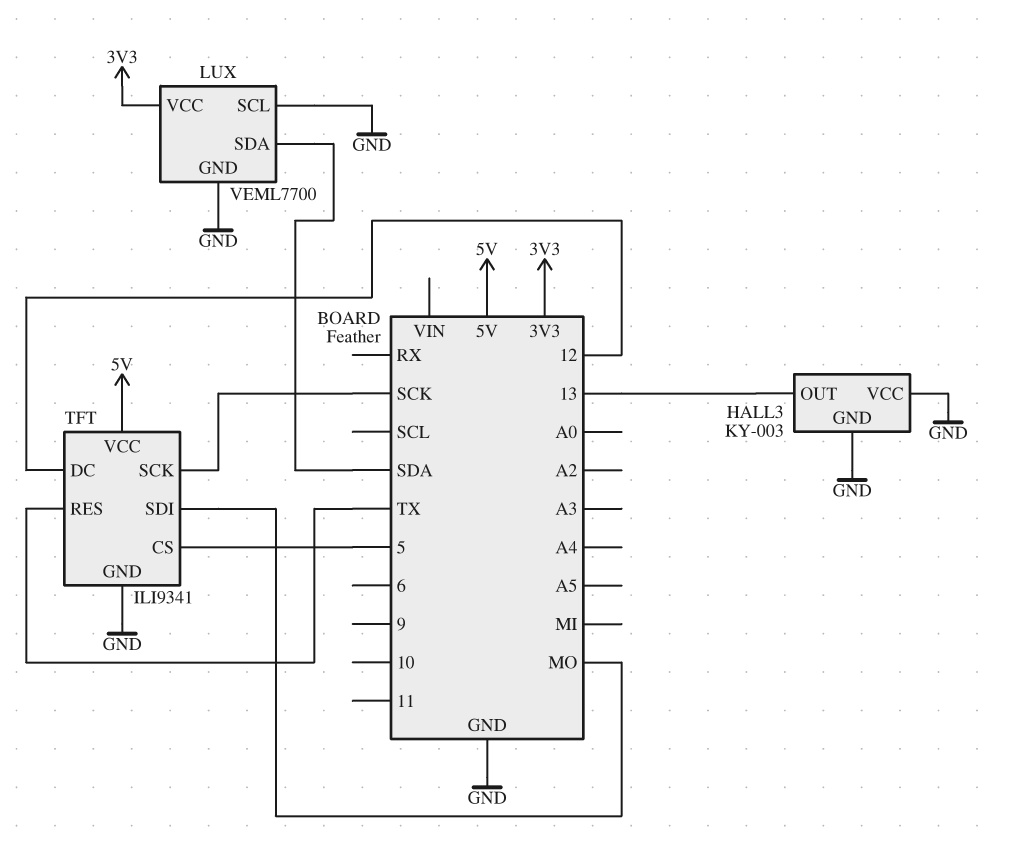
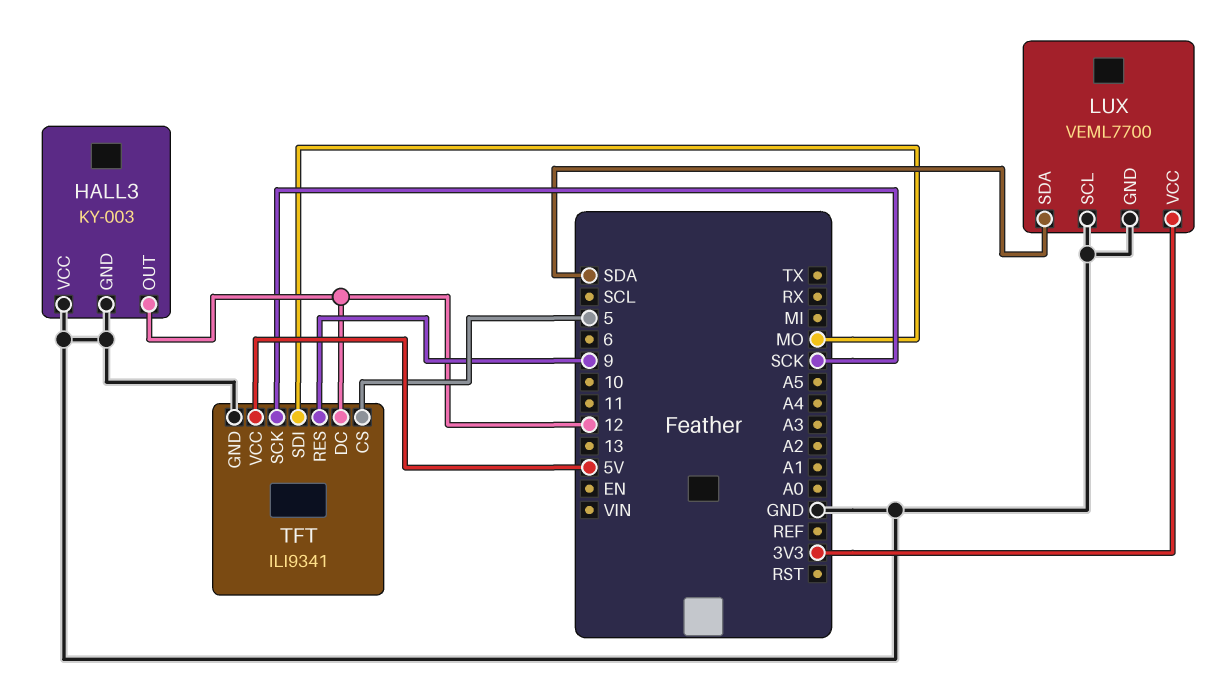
HALL3 pin OUT: 13 -> 12
TFT pin RES: TX -> 9

